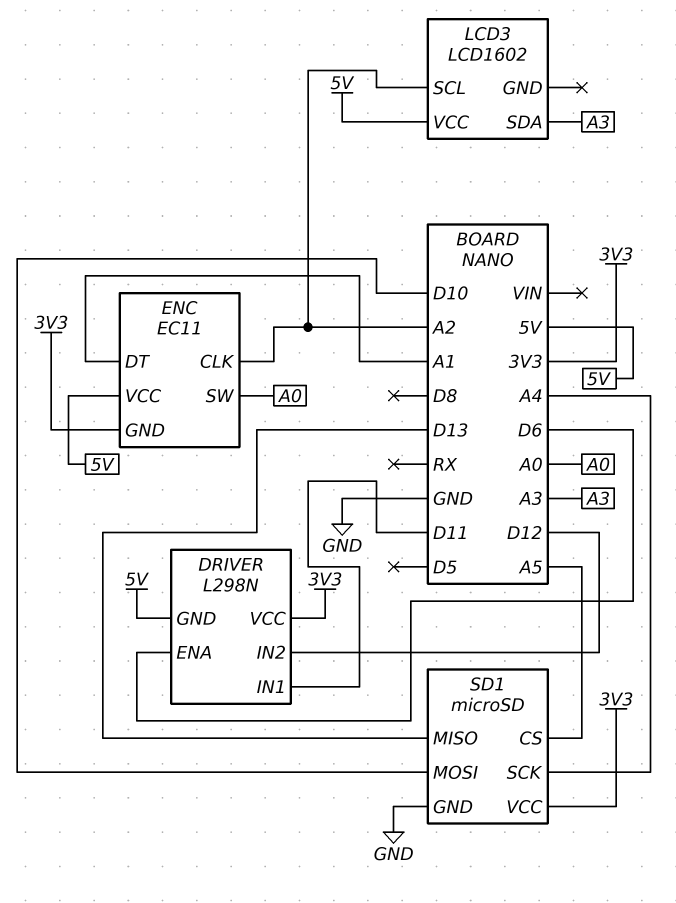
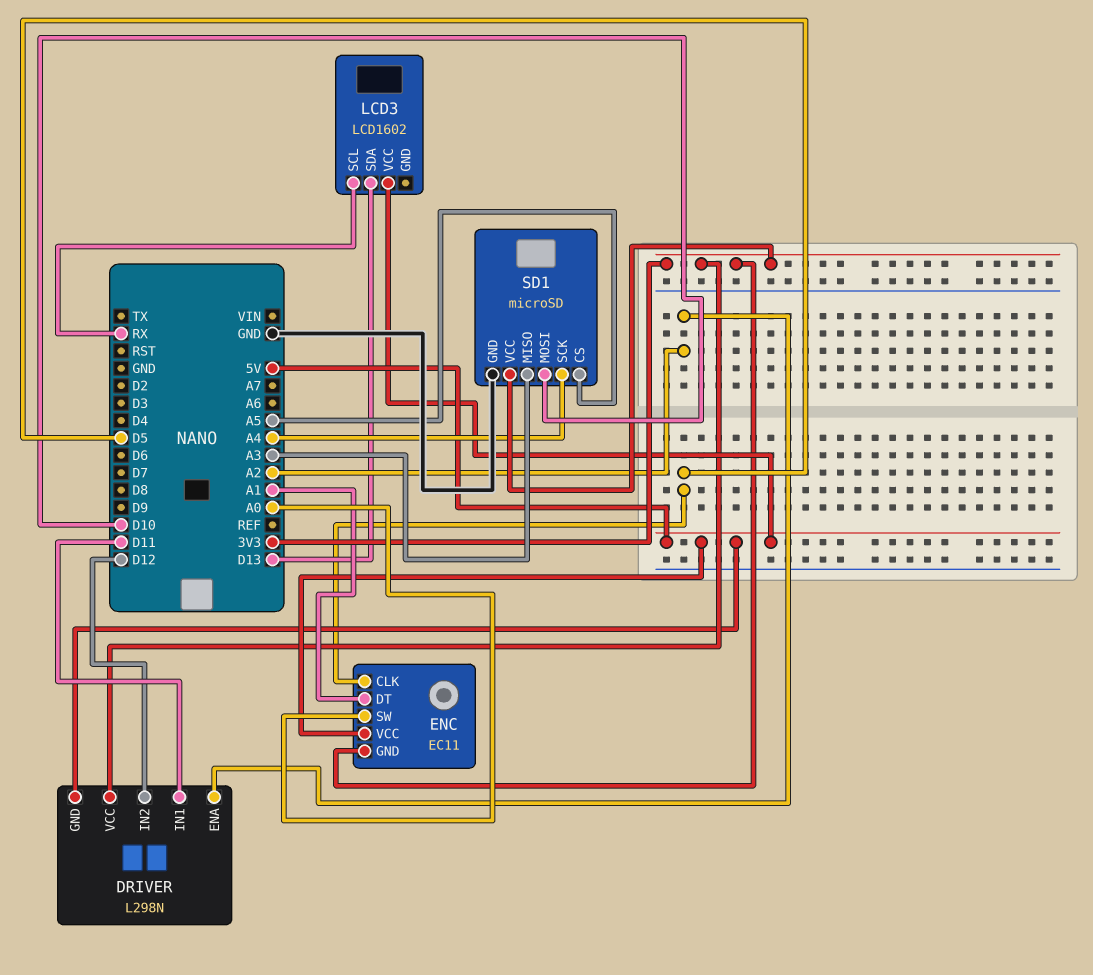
DRIVER pin ENA: D6 -> A2
ENC pin CLK: A2 -> D5
LCD3 pin SCL: A2 -> RX
LCD3 pin SDA: A3 -> D13
SD1 pin MISO: D13 -> A3

